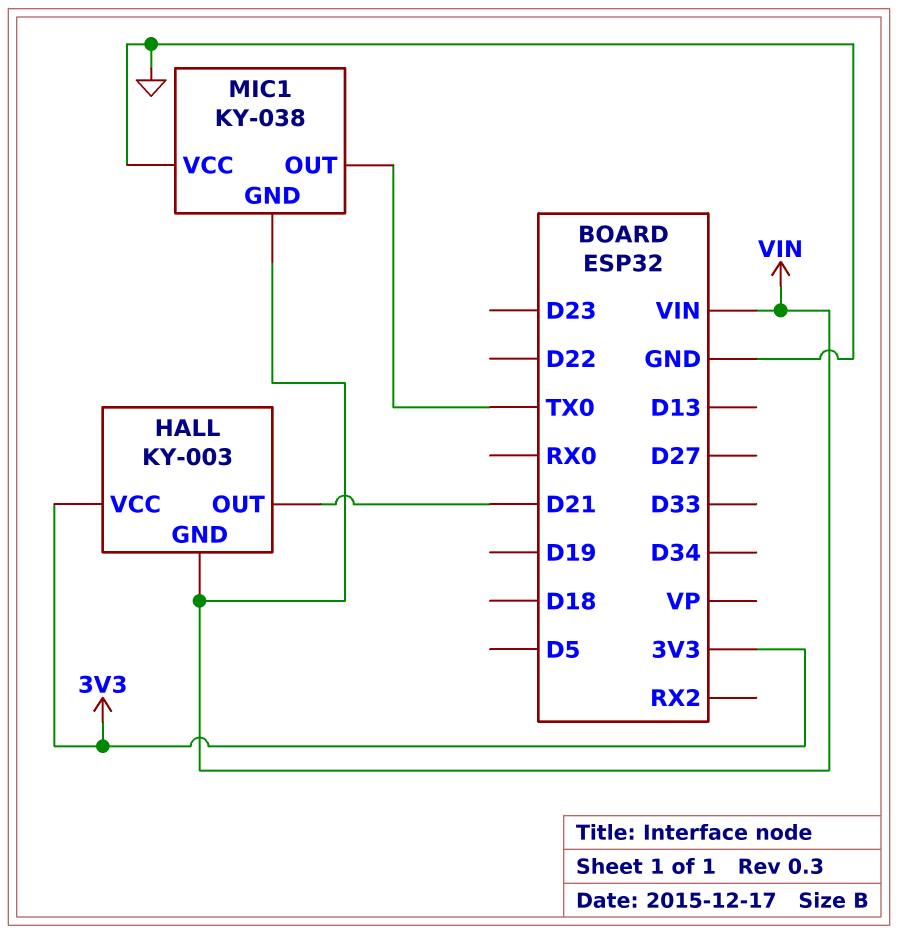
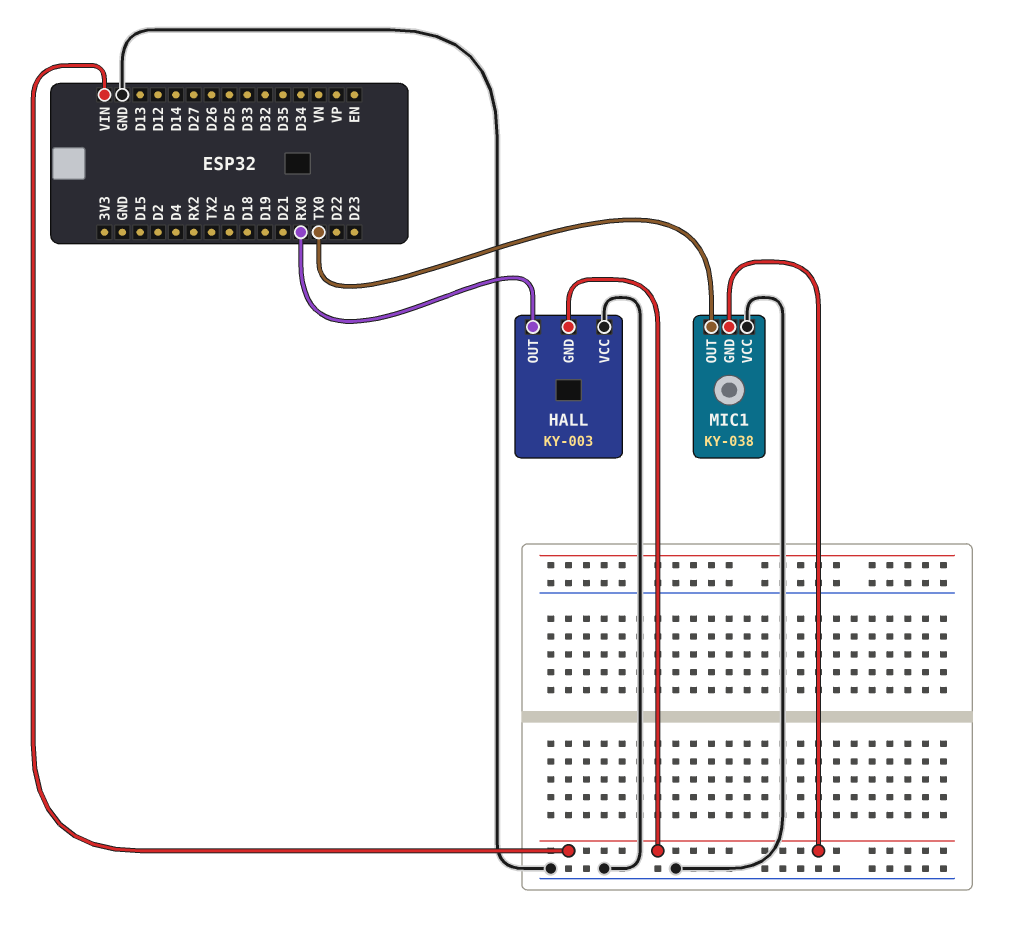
HALL pin OUT: D21 -> RX0
HALL pin VCC: 3V3 -> GND

